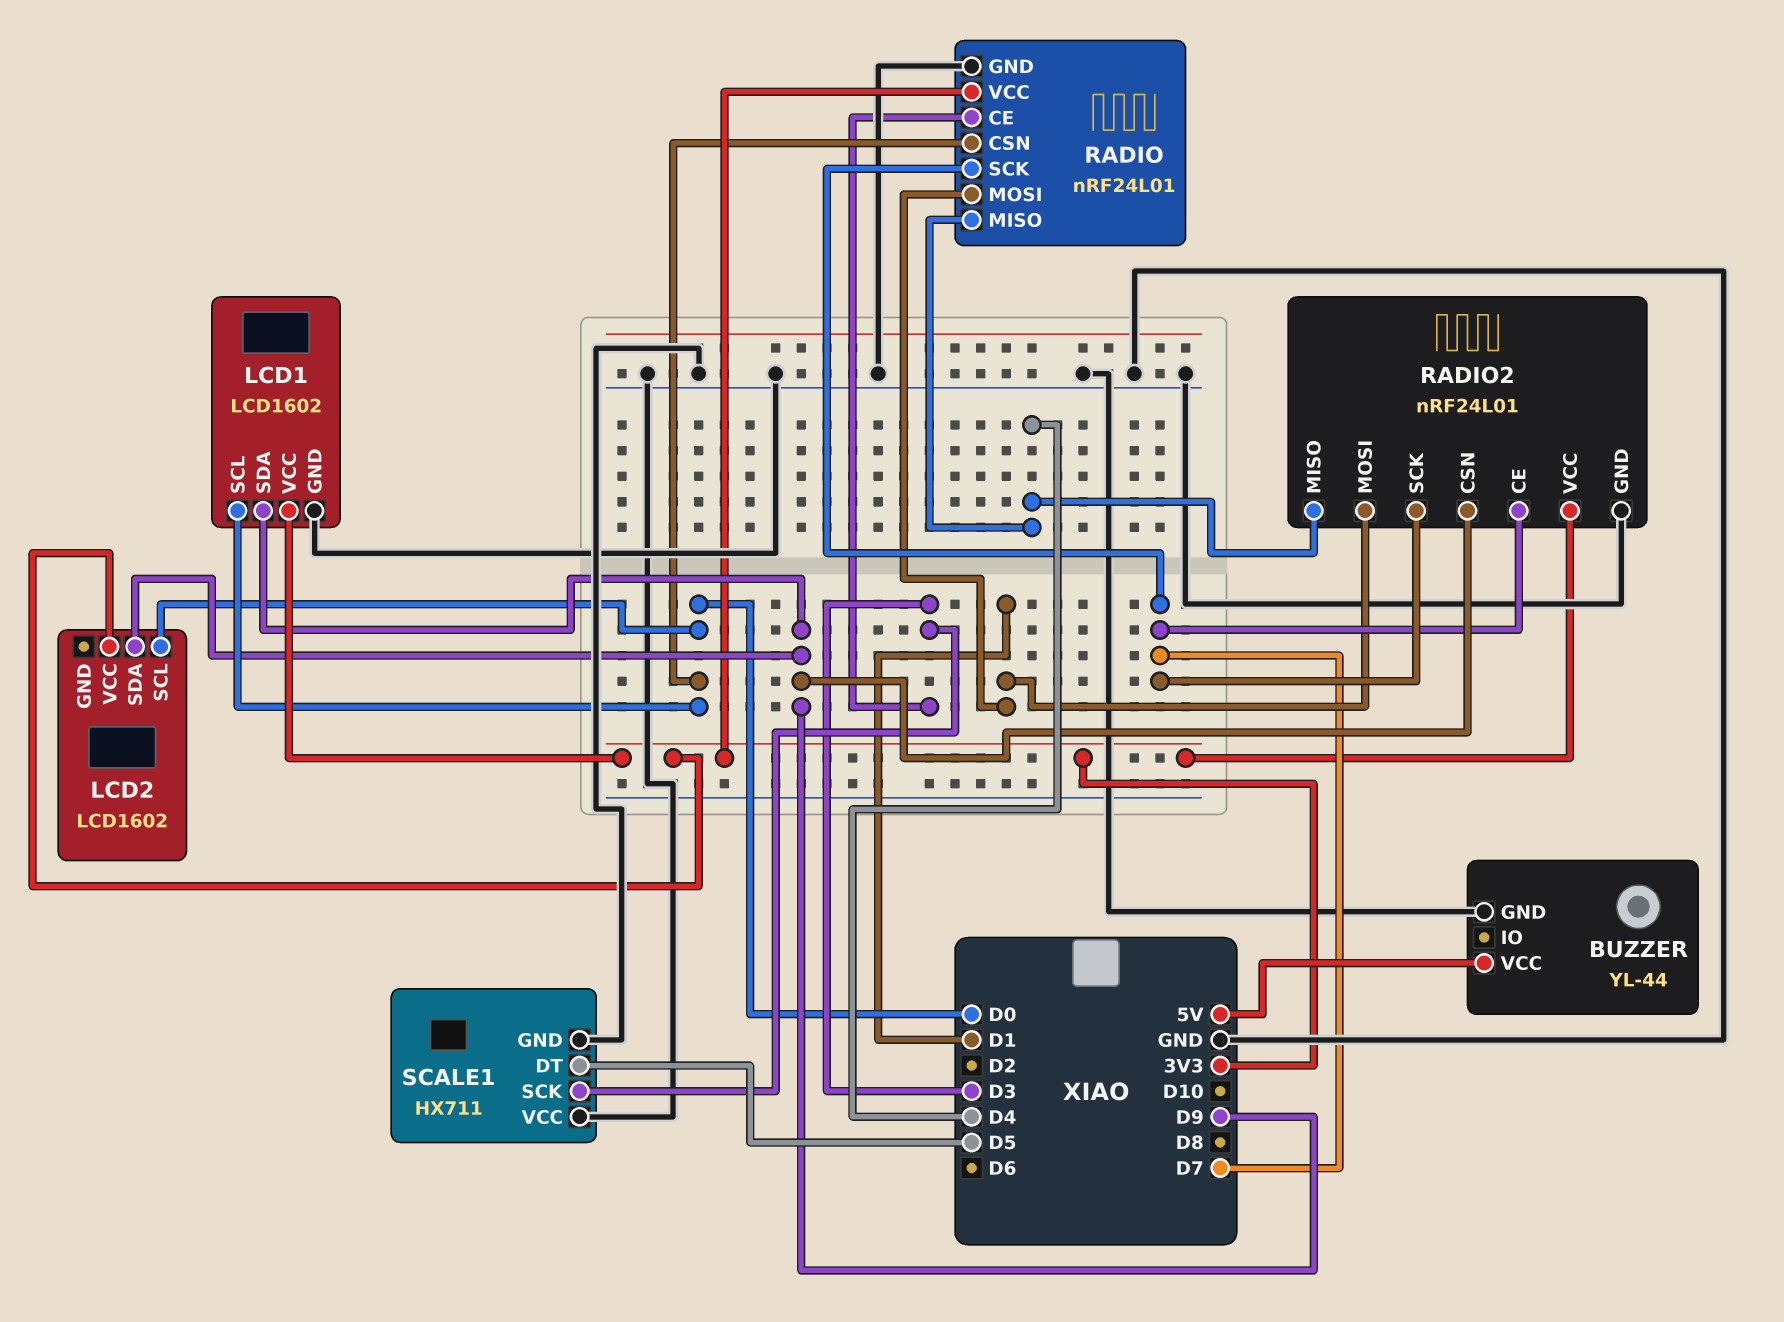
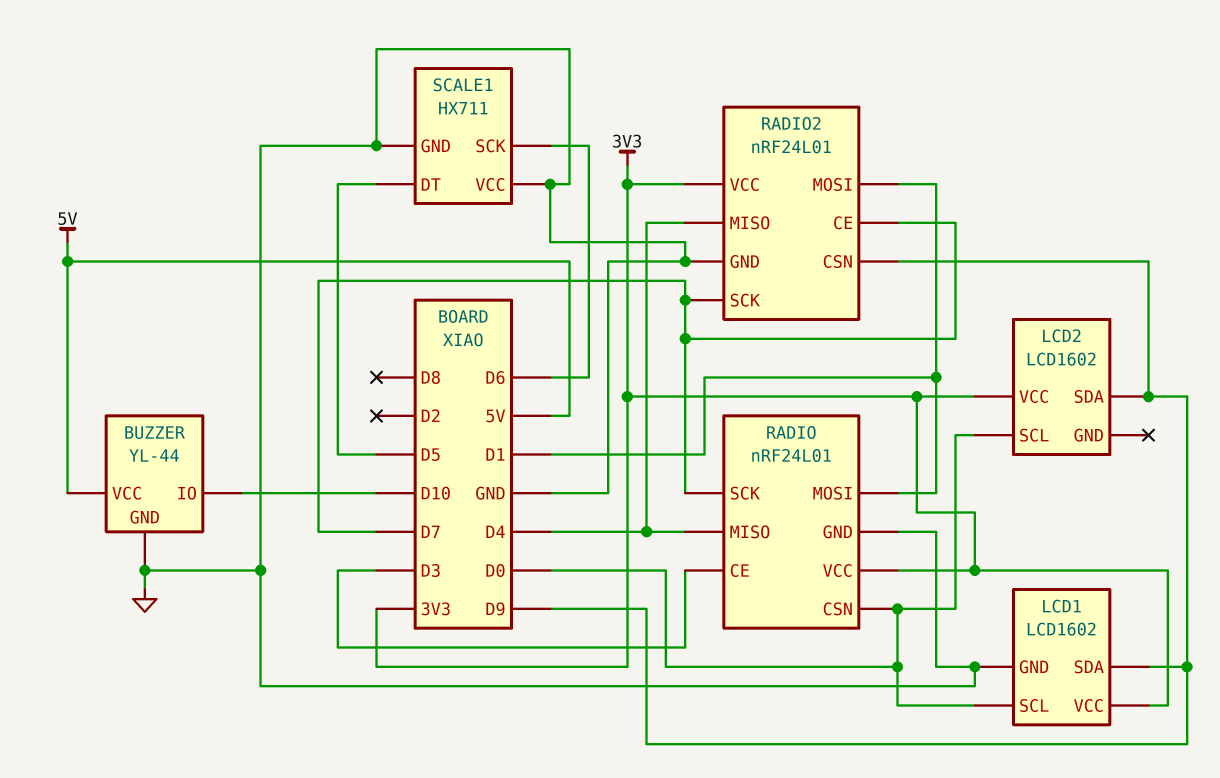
BUZZER pin IO: none -> D10
SCALE1 pin SCK: D3 -> D6

